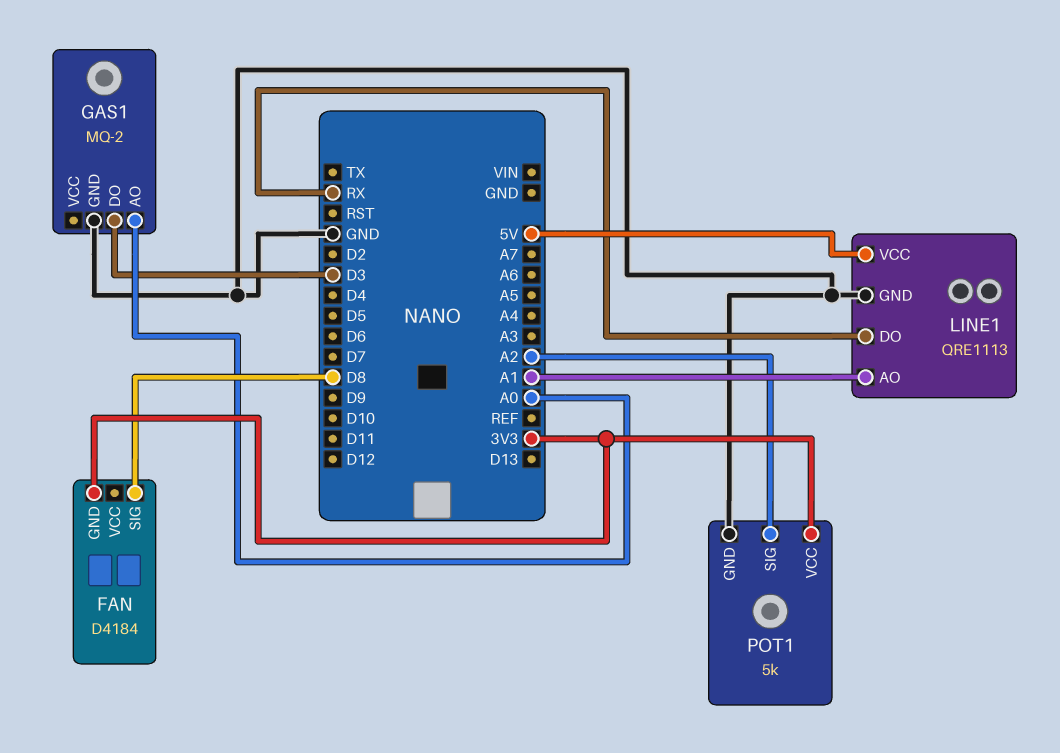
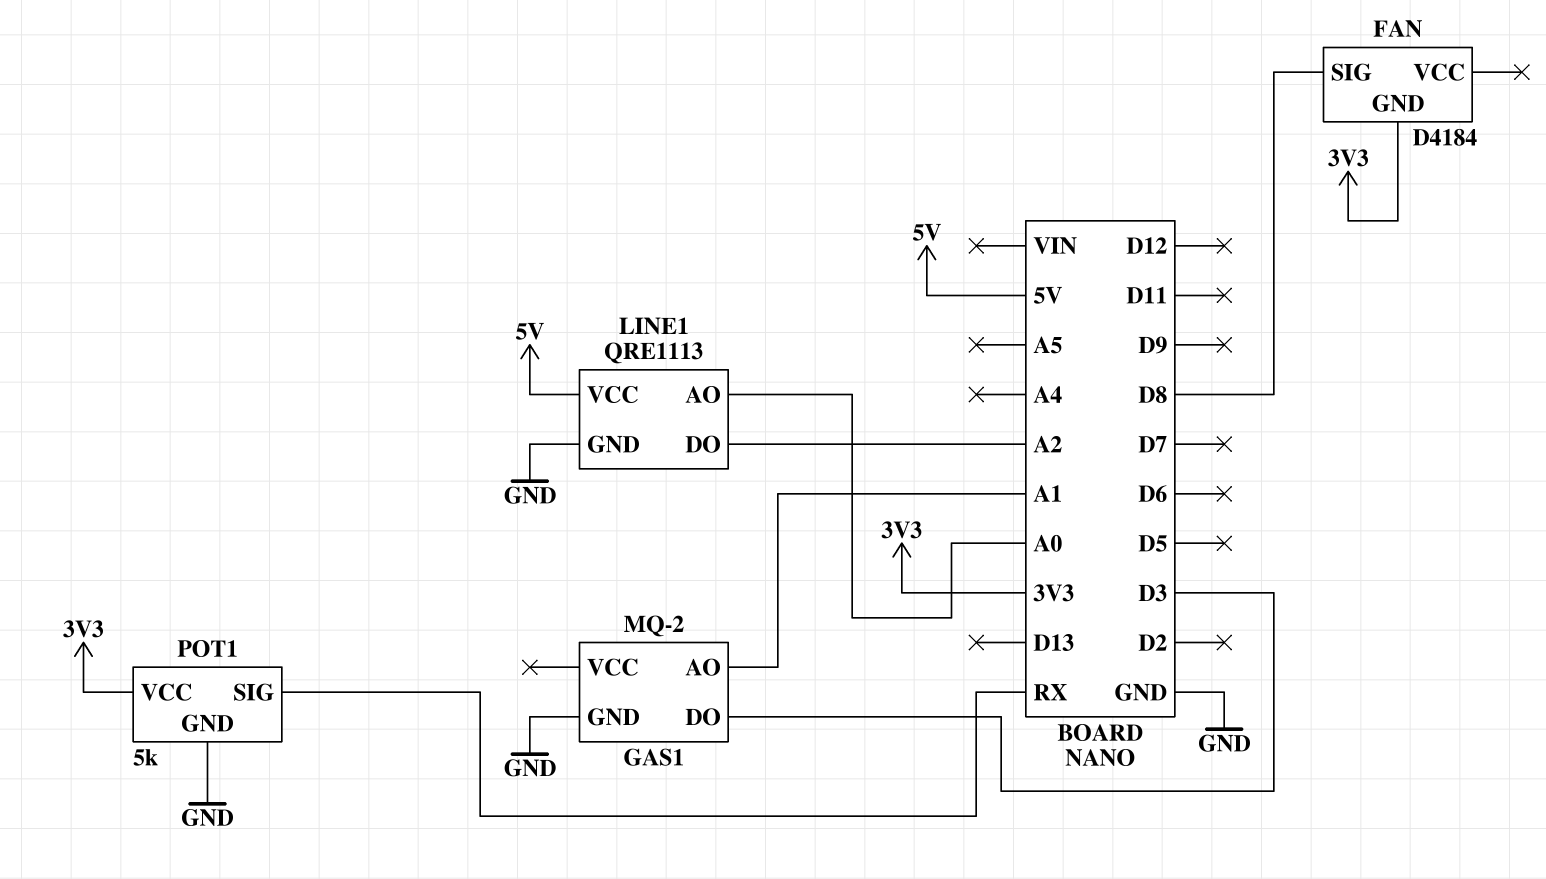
GAS1 pin AO: A0 -> A1
LINE1 pin AO: A1 -> A0
LINE1 pin DO: RX -> A2
POT1 pin SIG: A2 -> RX

